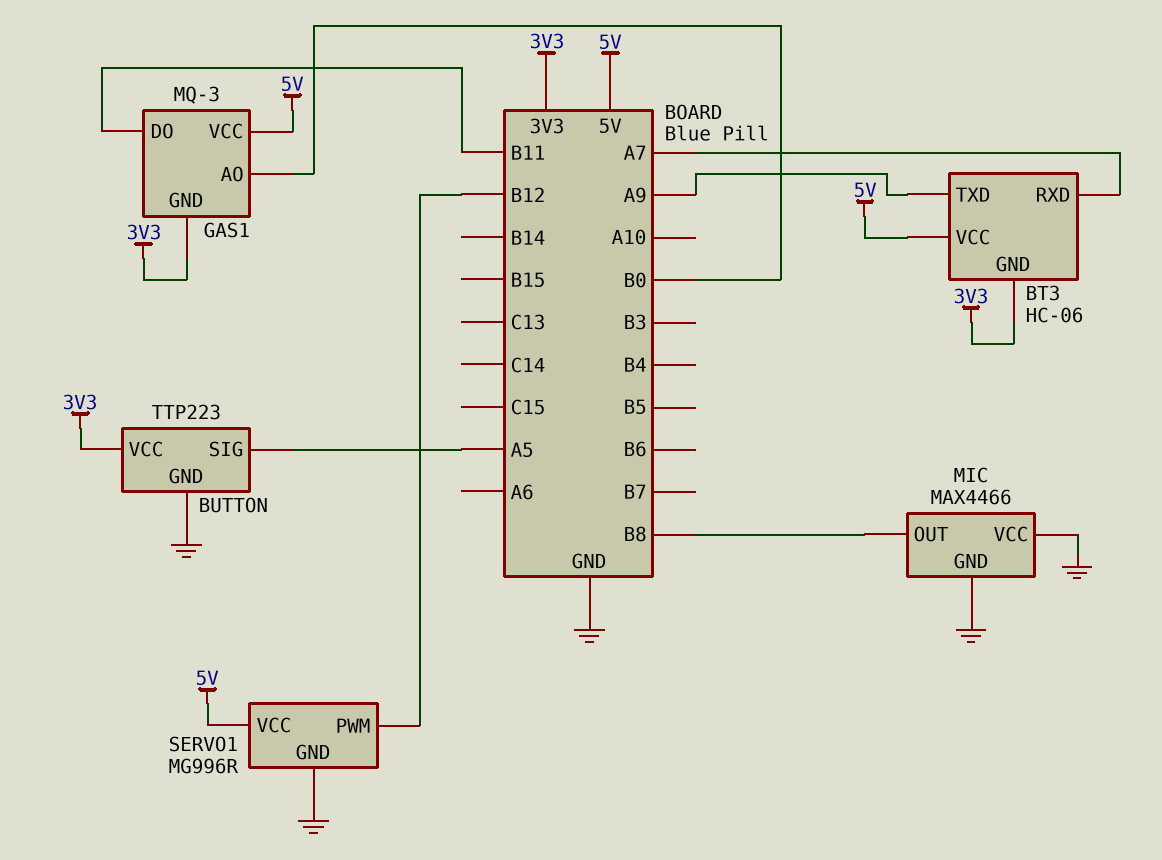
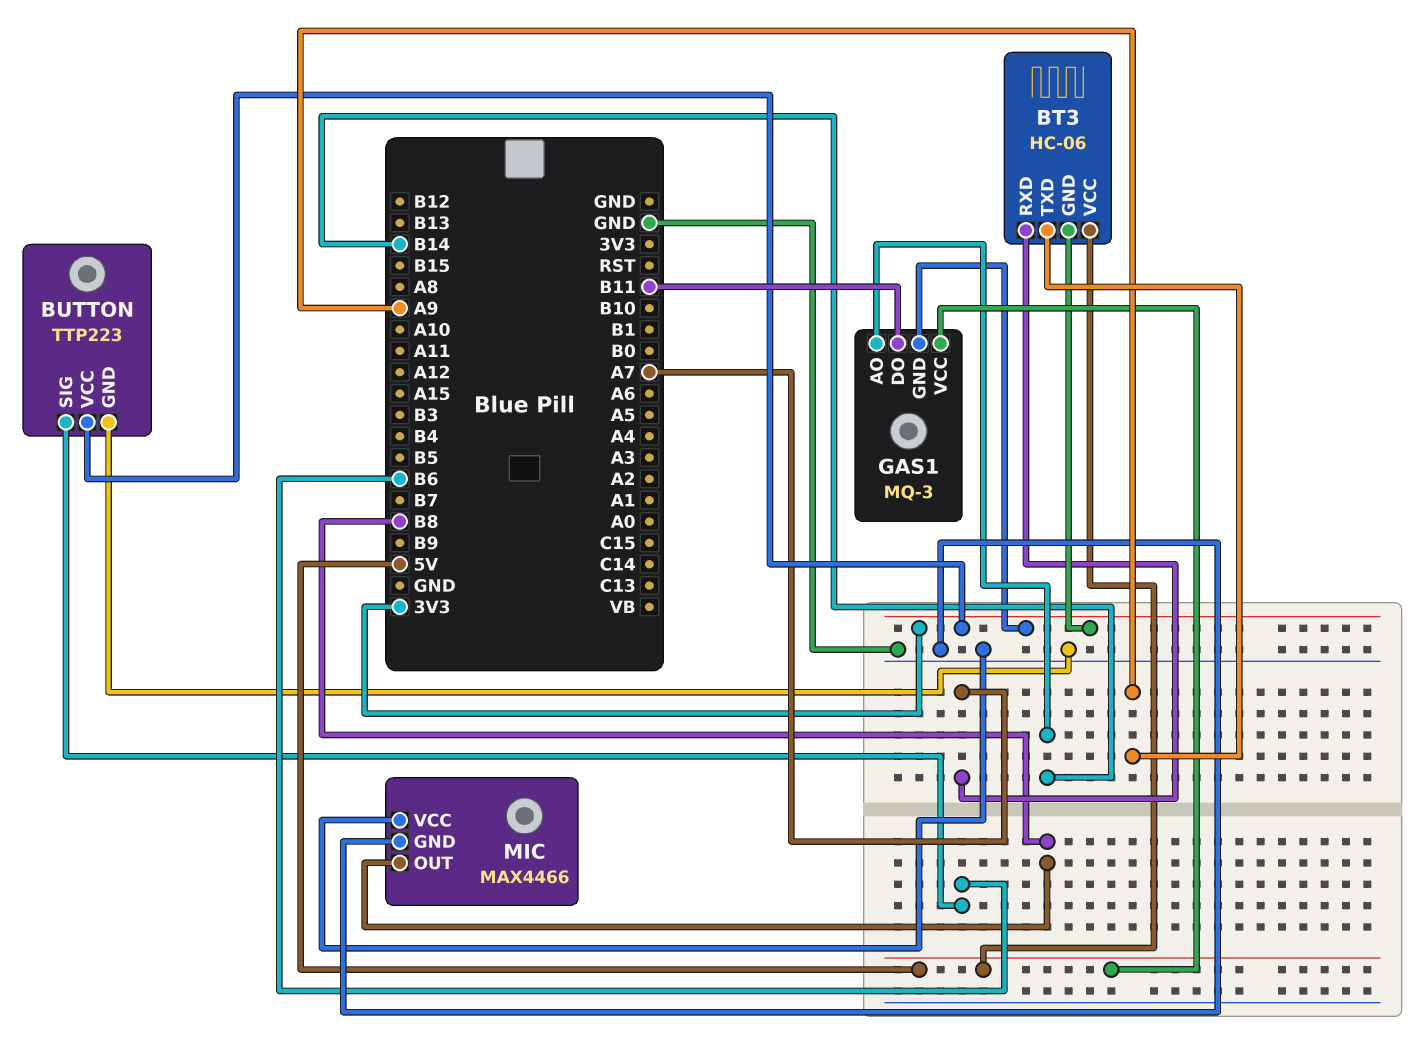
BUTTON pin SIG: A5 -> B6
GAS1 pin AO: B0 -> B14
SERVO1: MG996R -> none
SERVO1 pin GND: GND -> none
SERVO1 pin PWM: B12 -> none
SERVO1 pin VCC: 5V -> none

